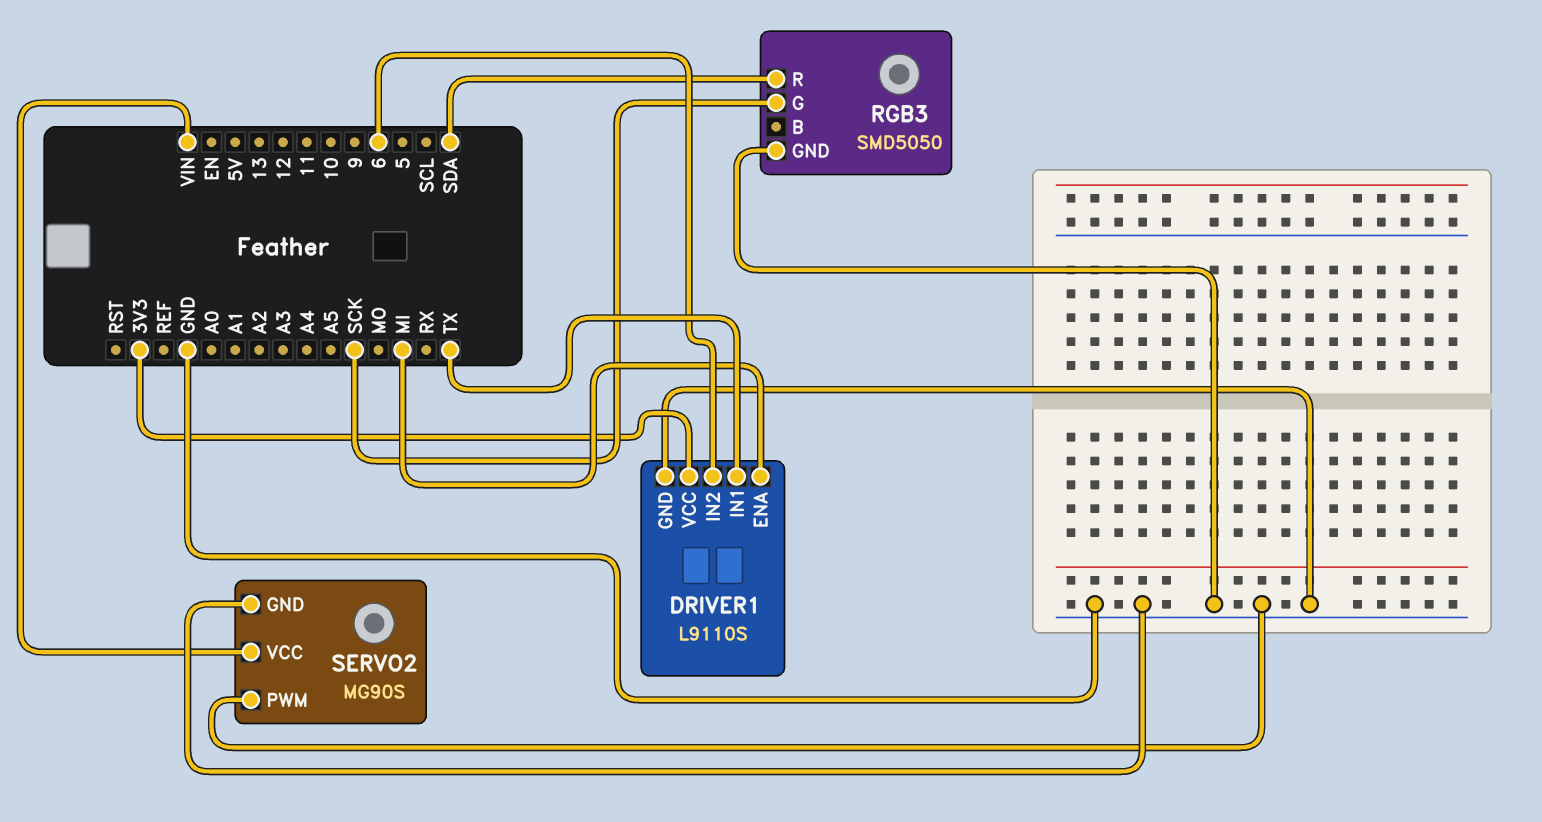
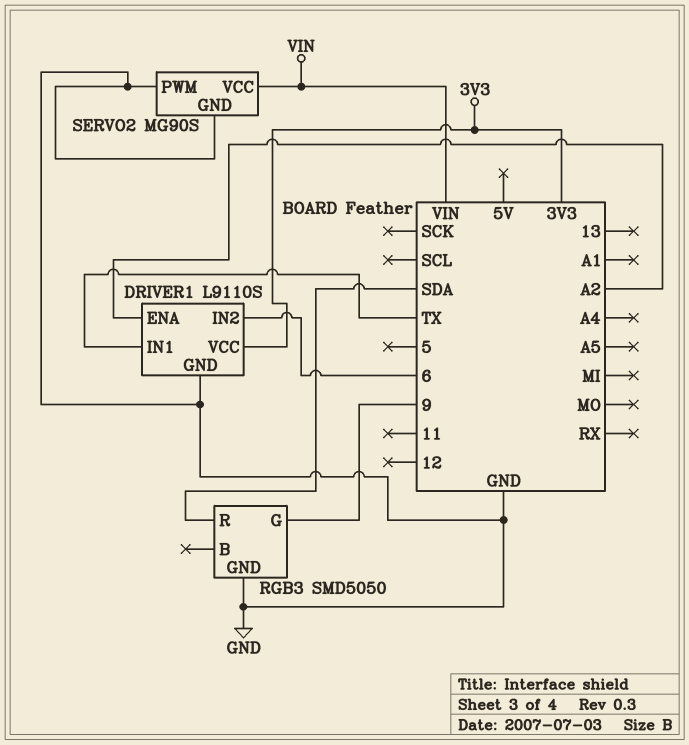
DRIVER1 pin ENA: MI -> A2
RGB3 pin G: SCK -> 9

